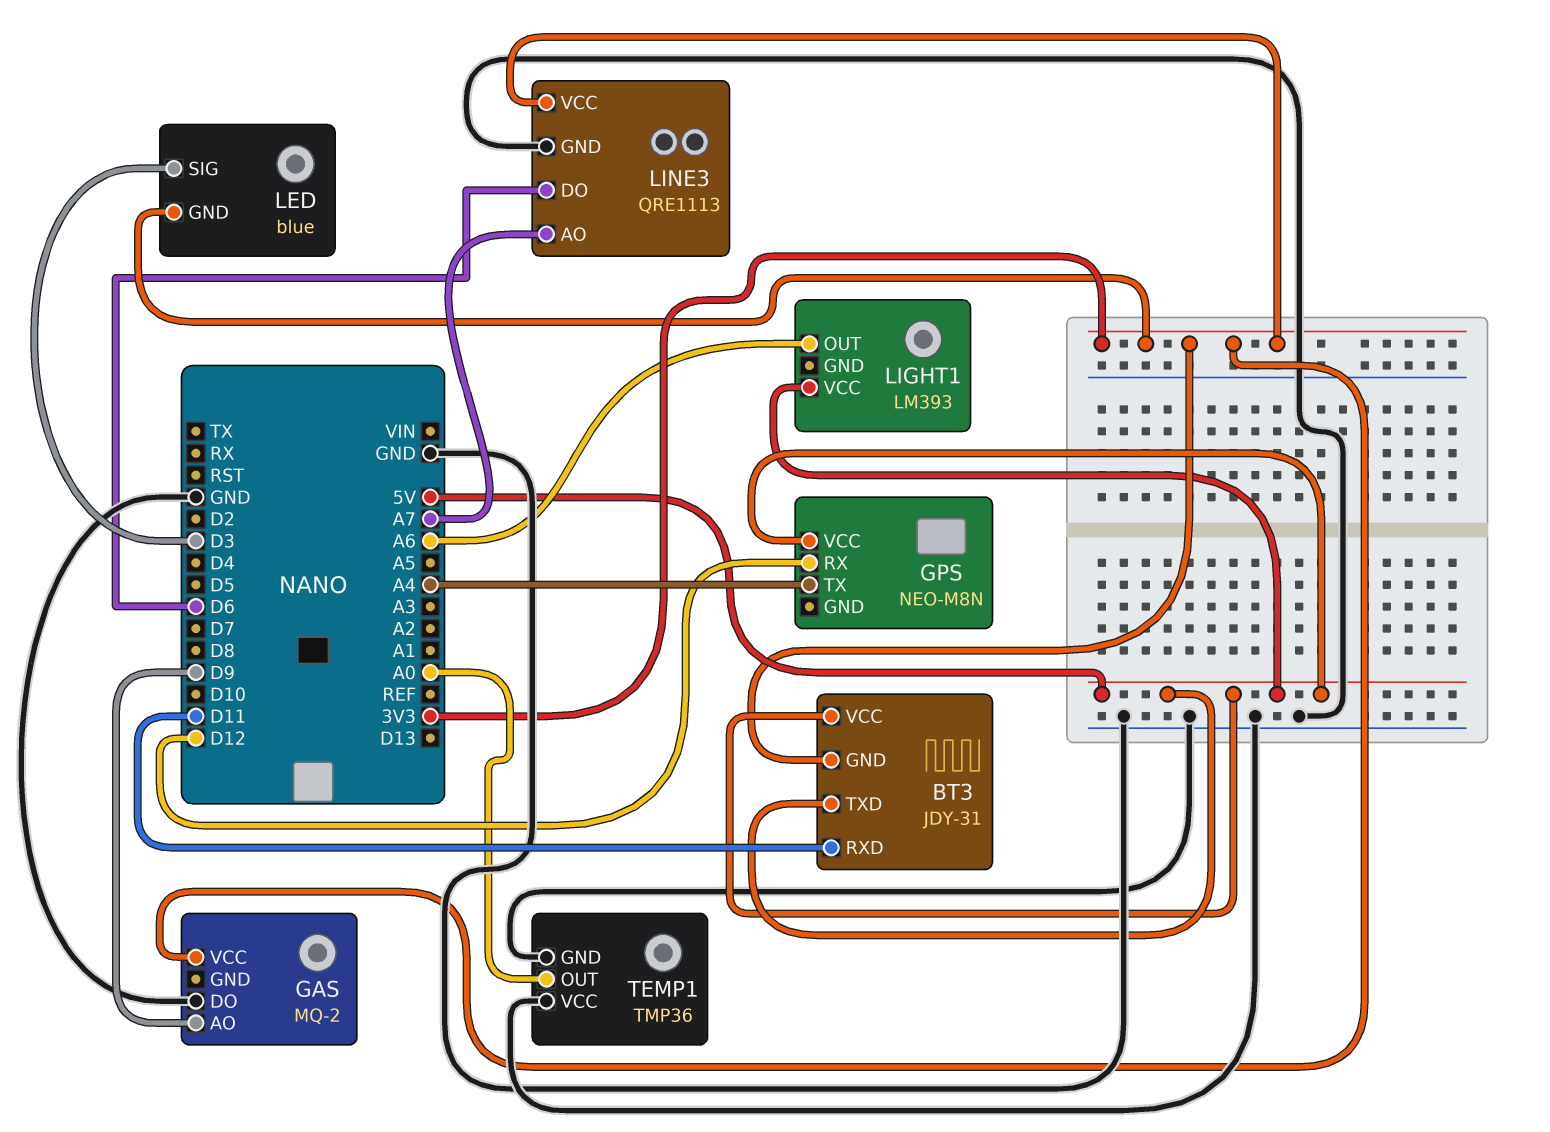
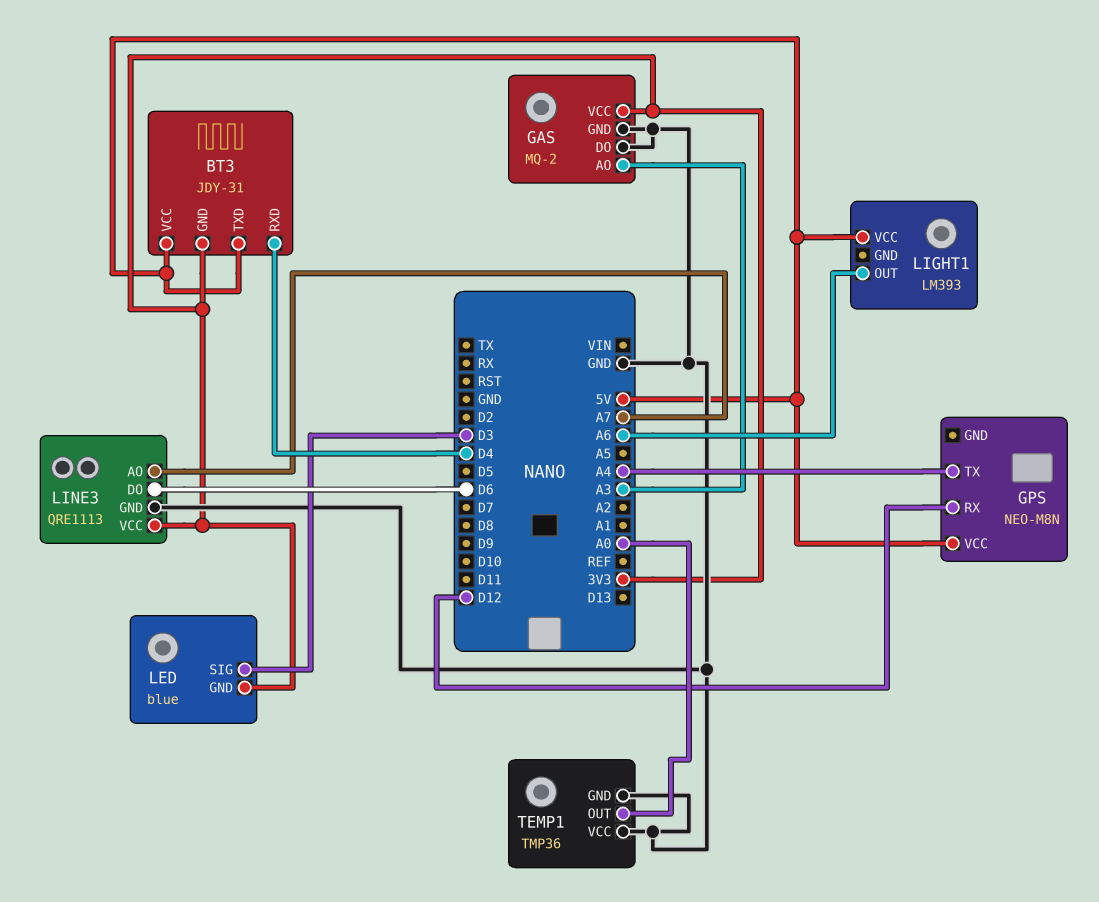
BT3 pin RXD: D11 -> D4
GAS pin AO: D9 -> A3
GAS pin GND: none -> GND

